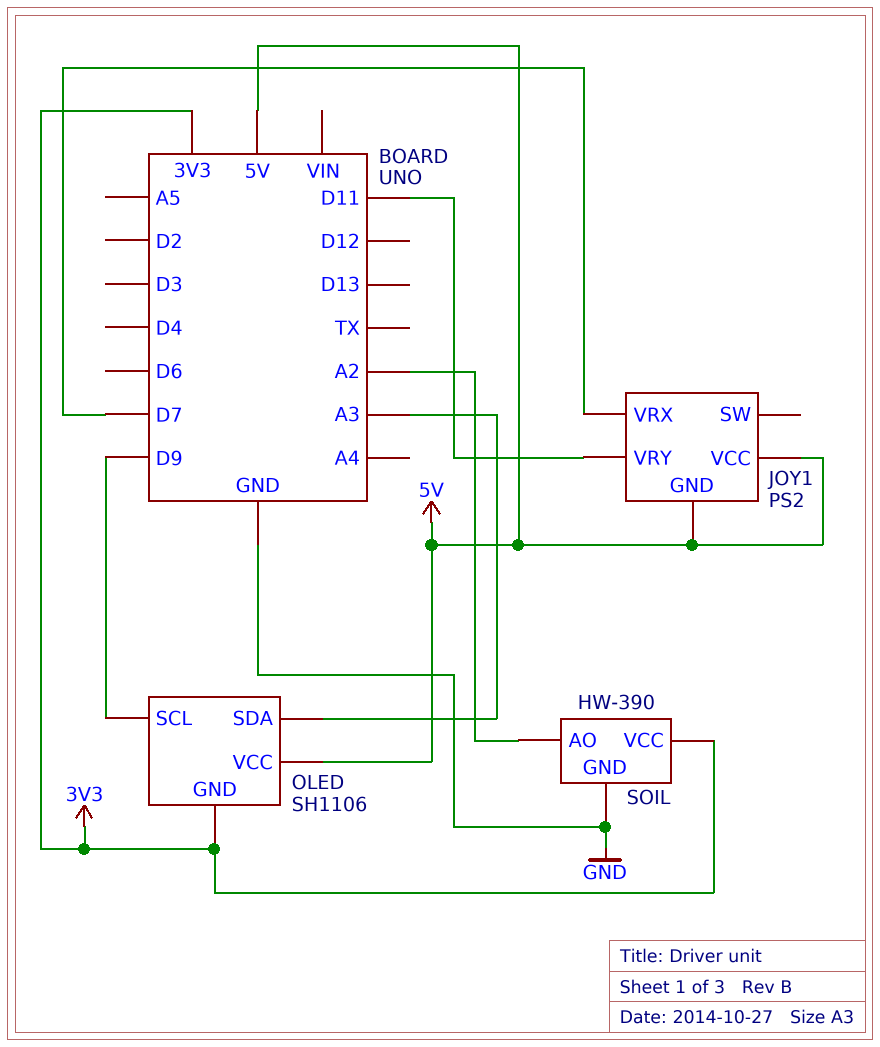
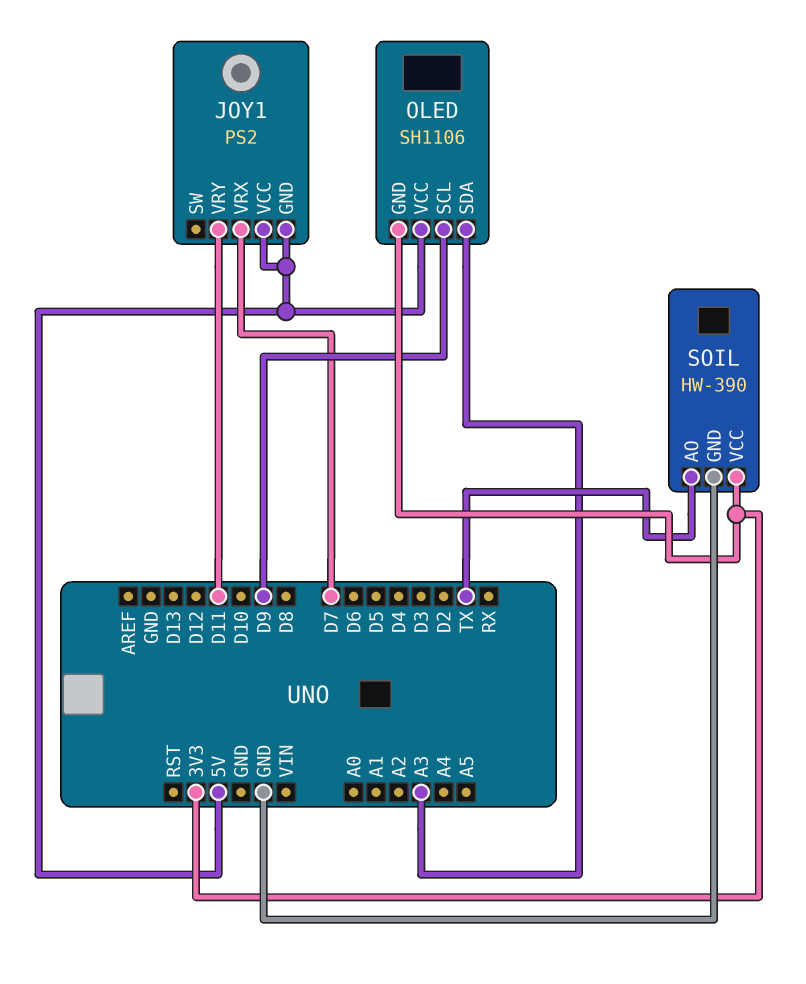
SOIL pin AO: A2 -> TX

